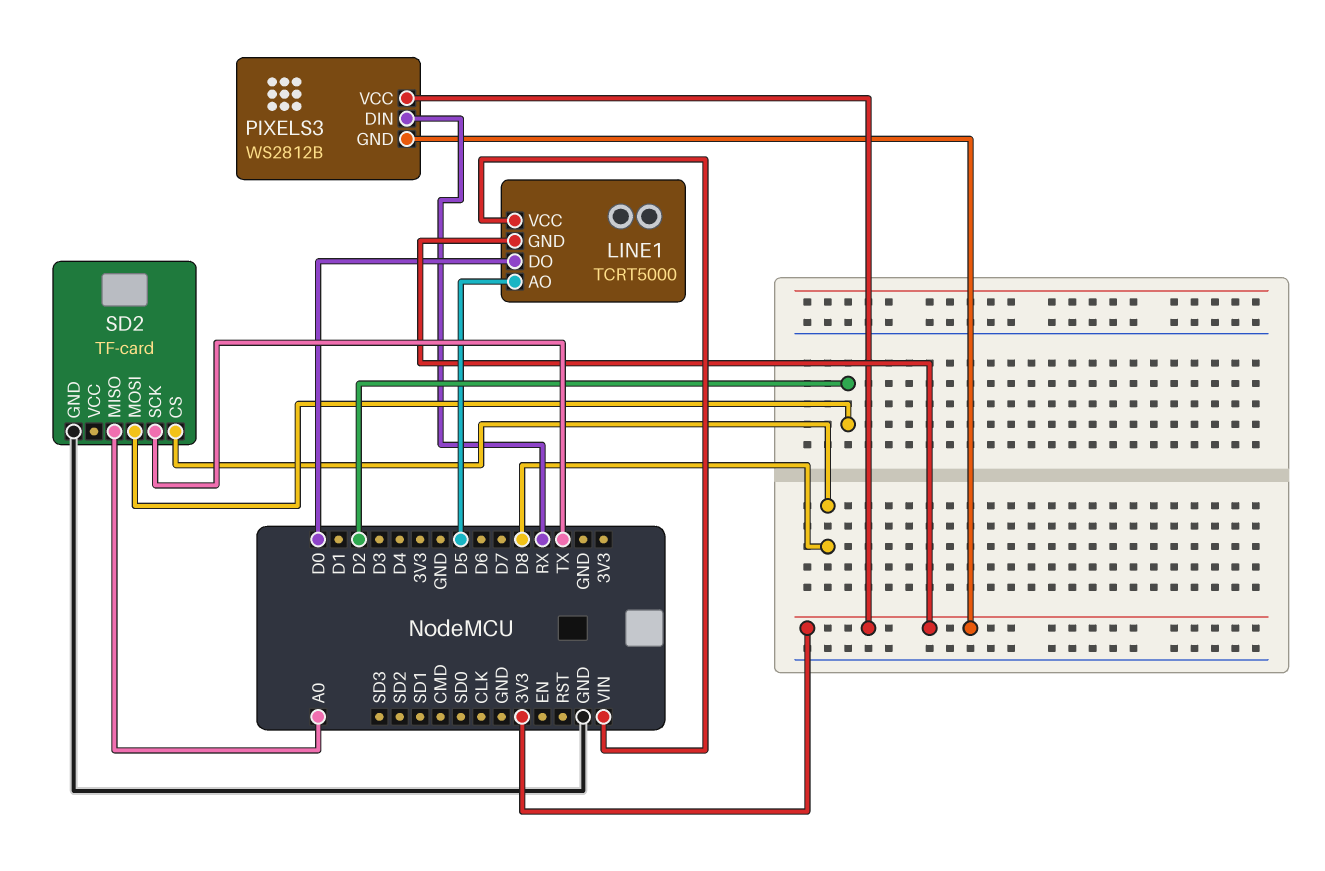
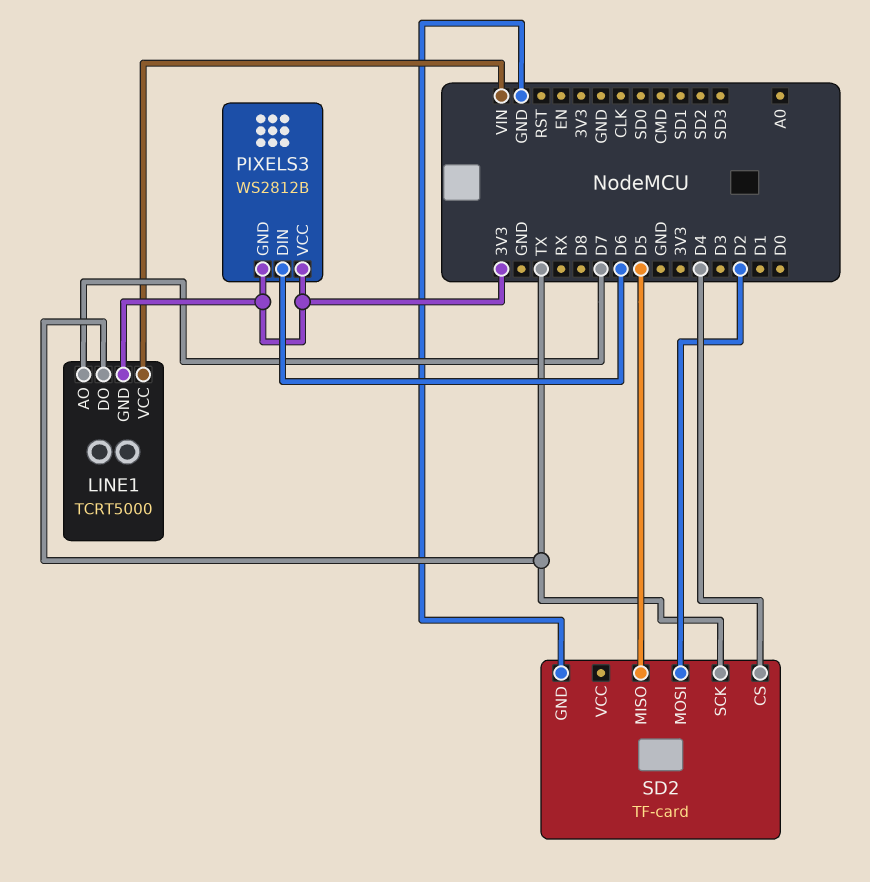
LINE1 pin AO: D5 -> D7
LINE1 pin DO: D0 -> TX
PIXELS3 pin DIN: RX -> D6
SD2 pin CS: D8 -> D4
SD2 pin MISO: A0 -> D5

